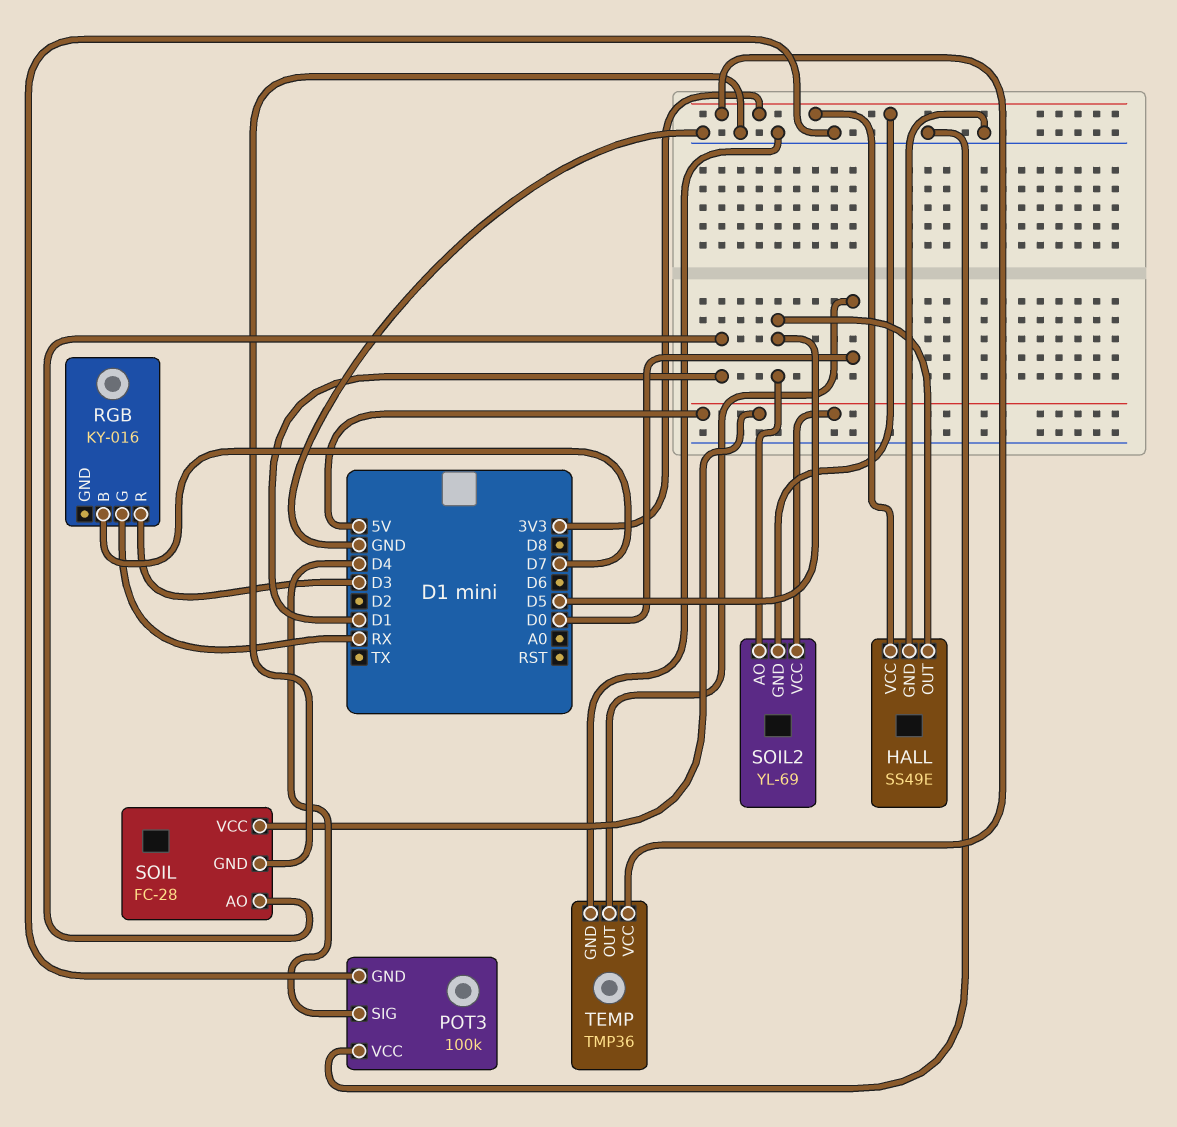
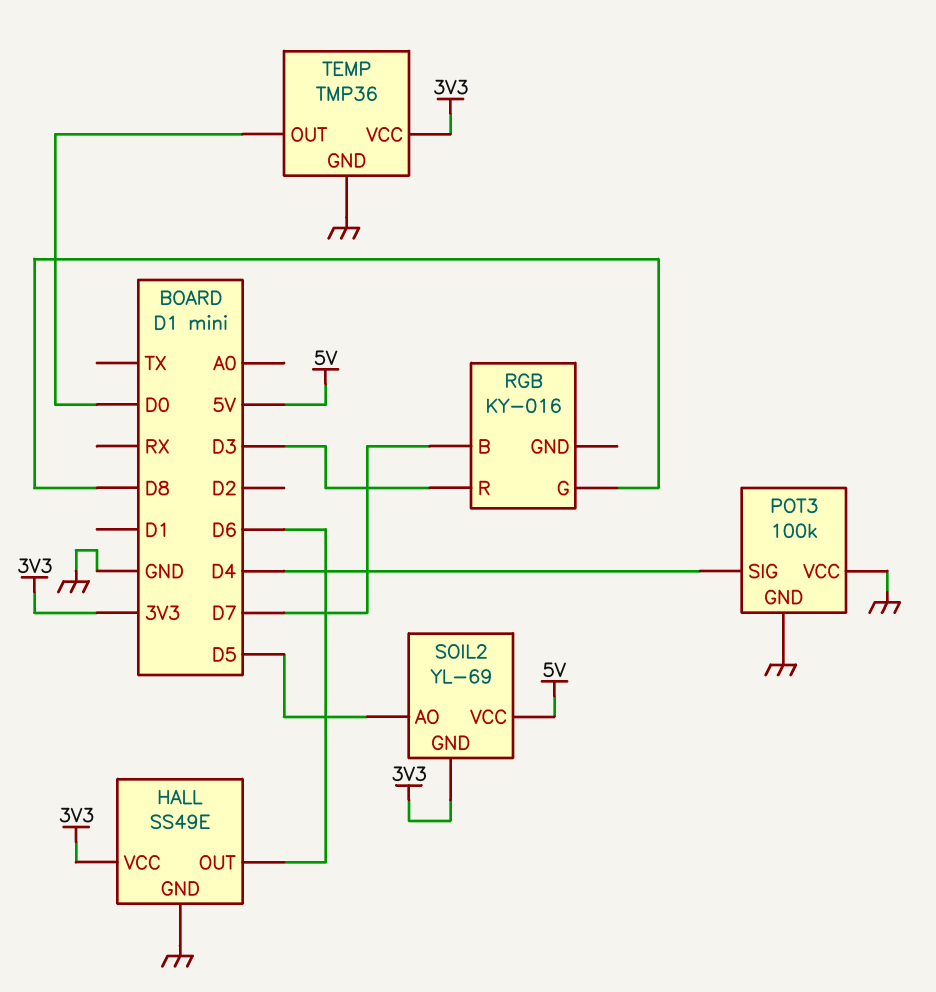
HALL pin OUT: D5 -> D6
RGB pin G: RX -> D8
SOIL: FC-28 -> none
SOIL pin AO: D1 -> none
SOIL pin GND: GND -> none
SOIL pin VCC: 5V -> none

